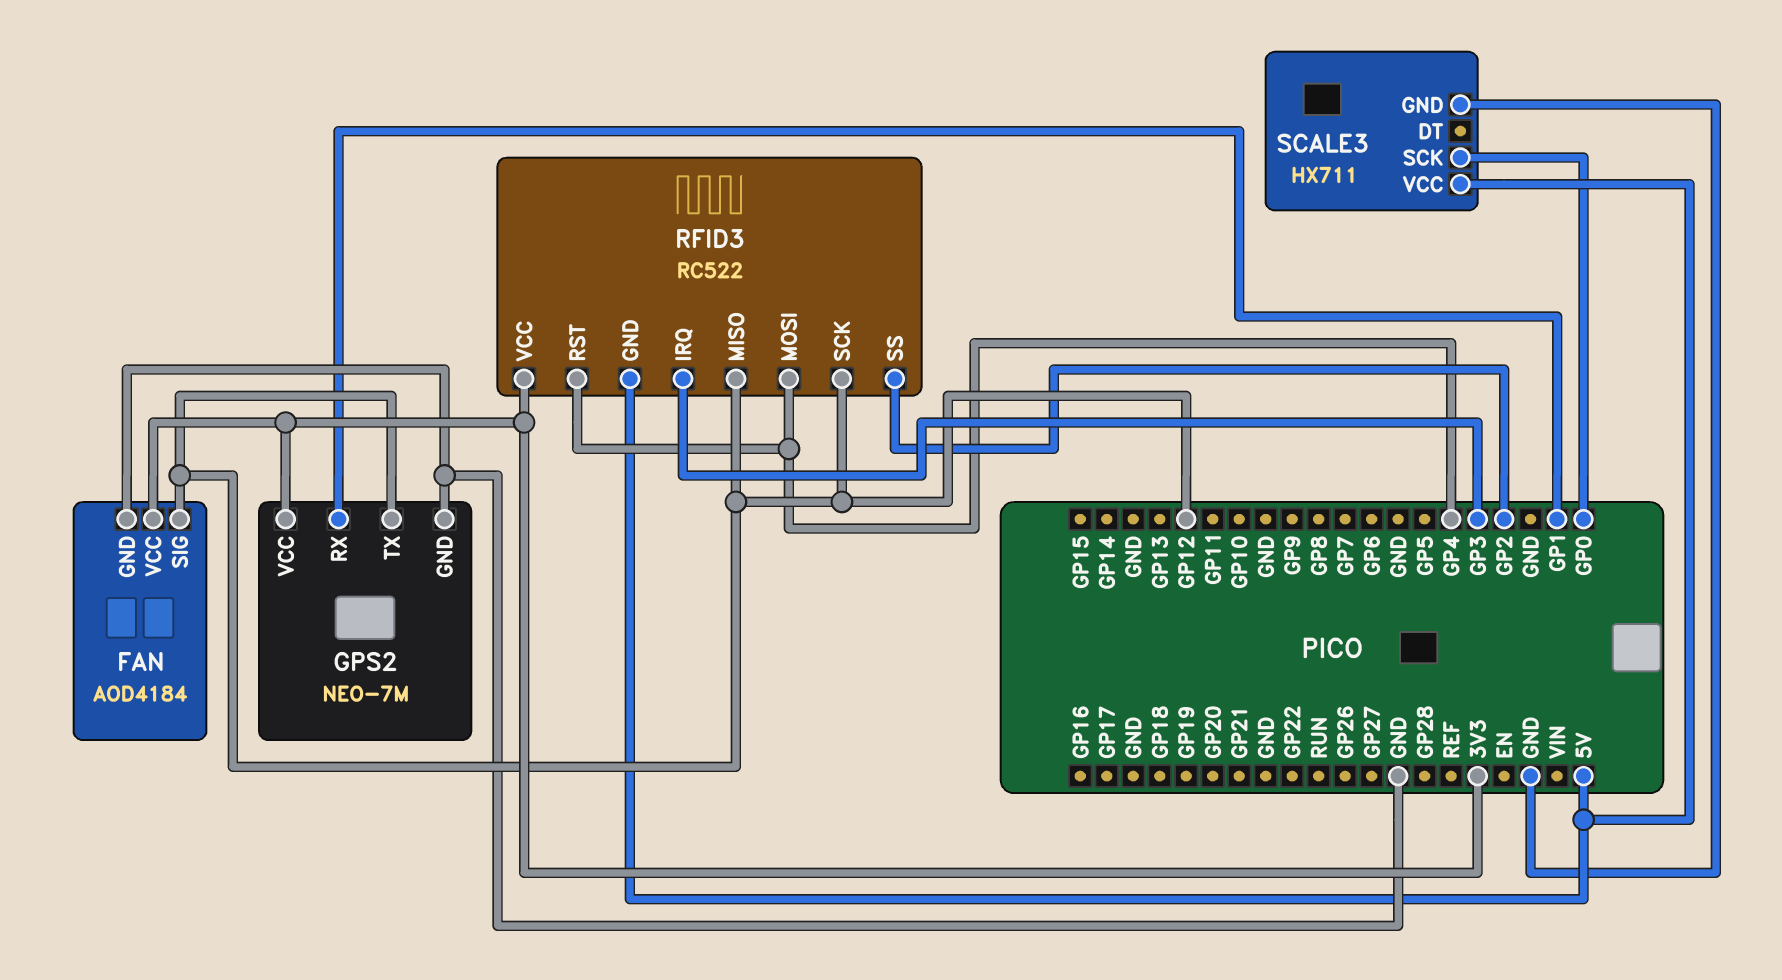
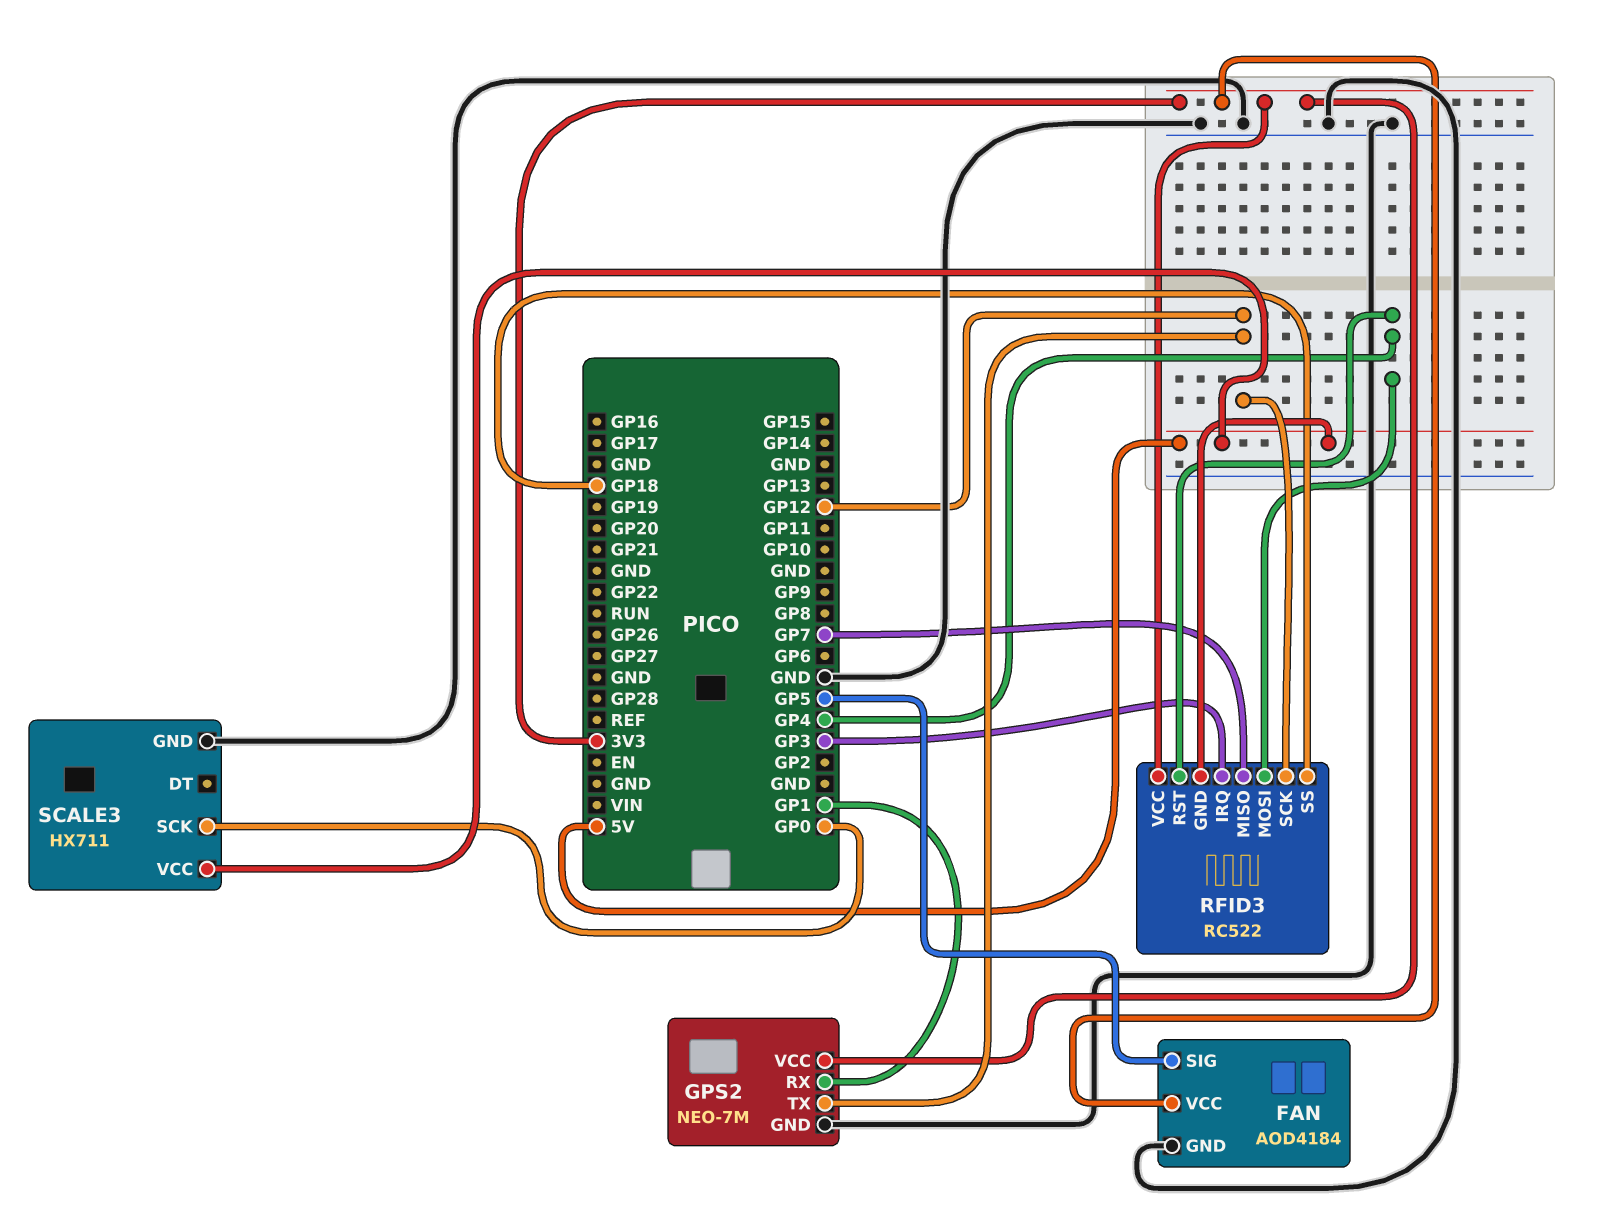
FAN pin SIG: GP12 -> GP5
RFID3 pin MISO: GP12 -> GP7
RFID3 pin SS: GP2 -> GP18

